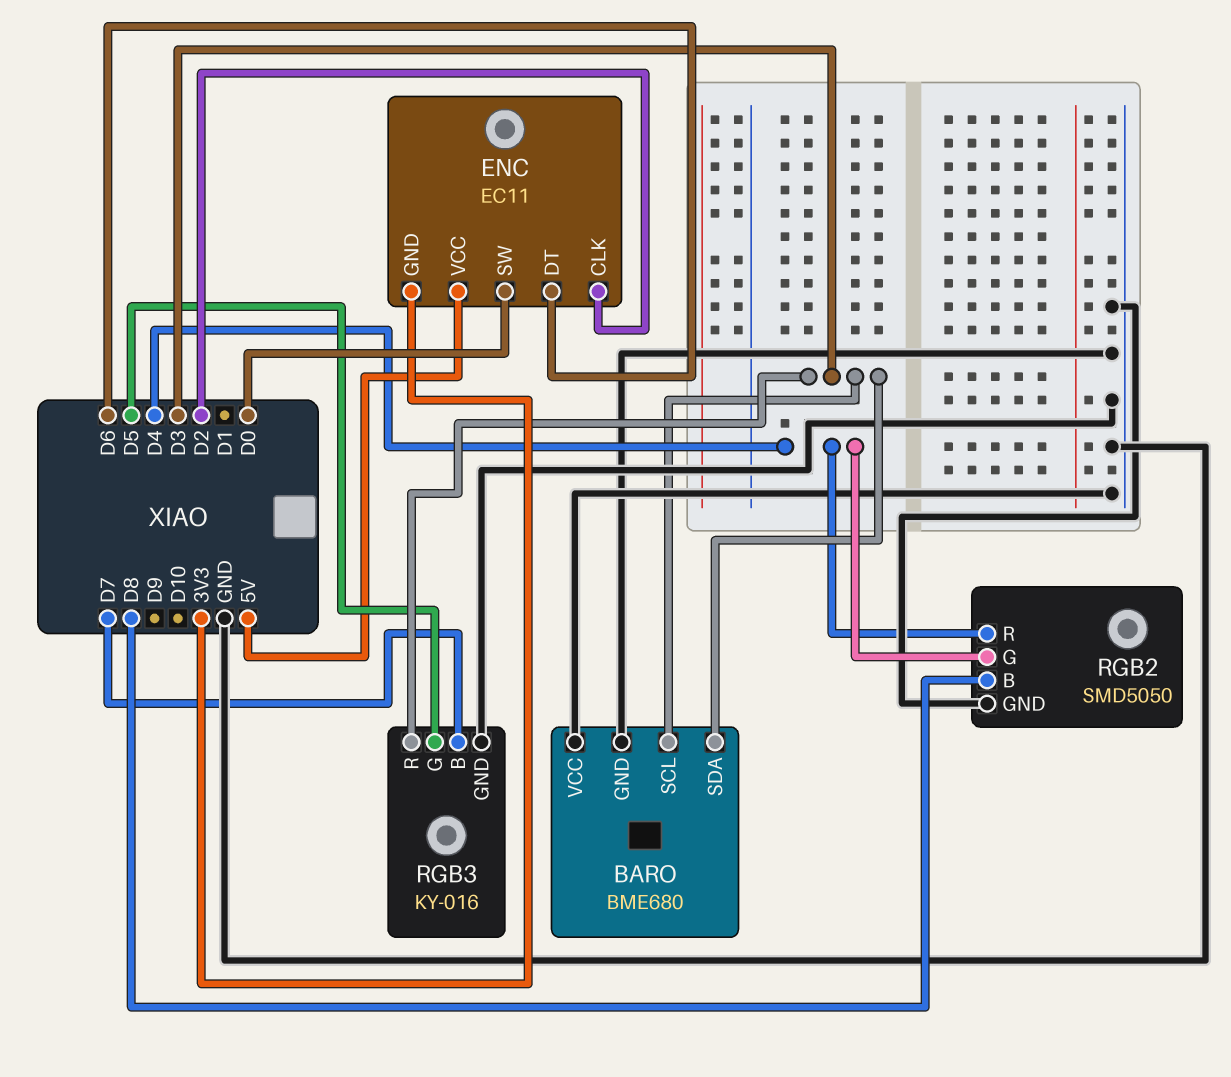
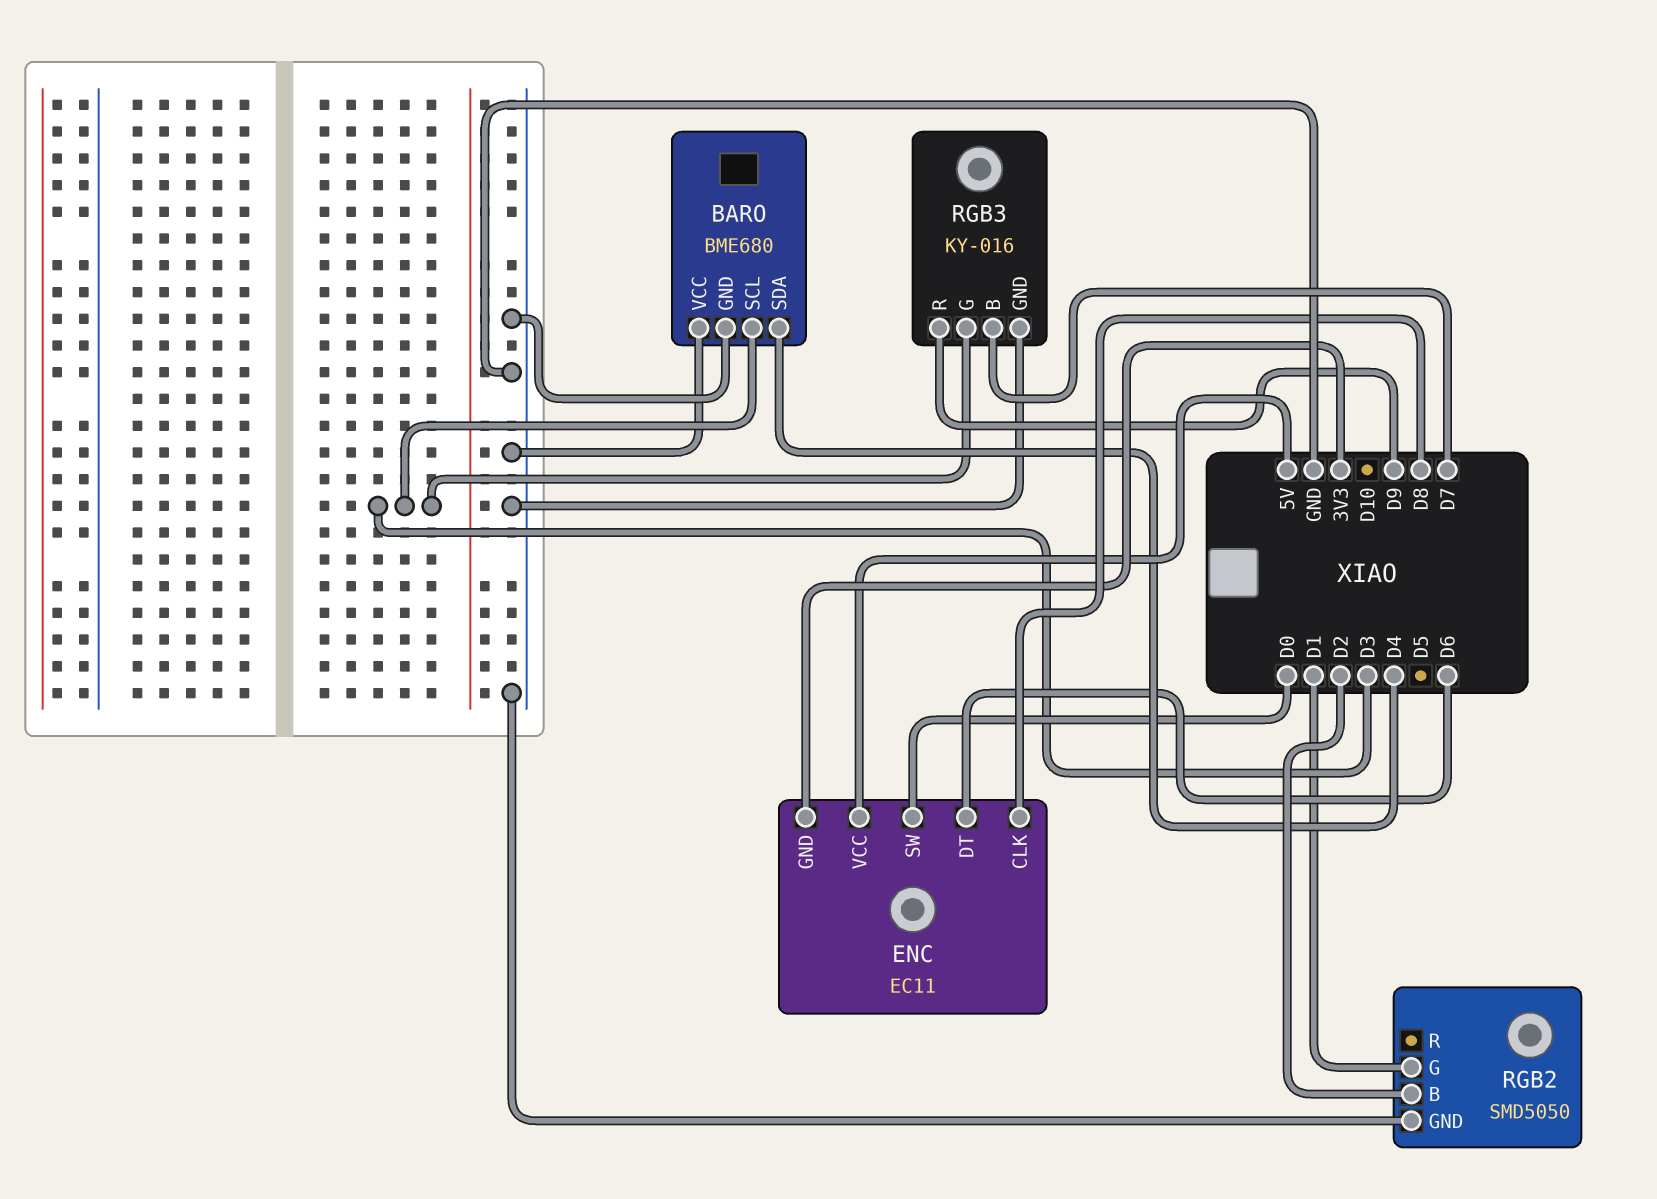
BARO pin SDA: D3 -> D4
ENC pin CLK: D2 -> D8
RGB2 pin B: D8 -> D2
RGB2 pin G: D4 -> D1
RGB2 pin R: D4 -> none
RGB3 pin G: D5 -> D3
RGB3 pin R: D3 -> D9

